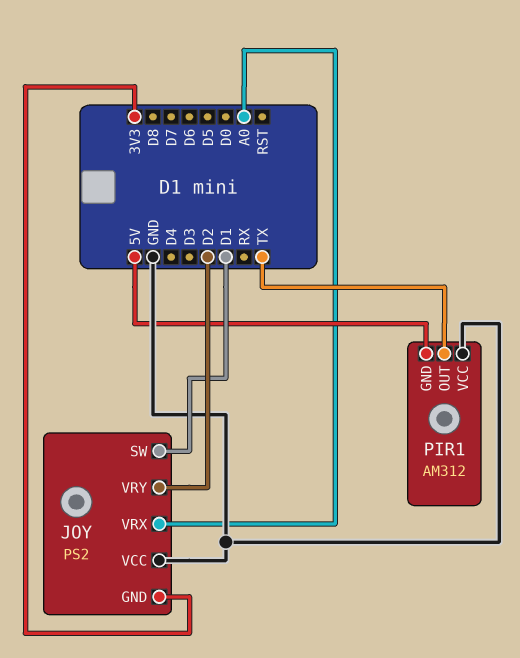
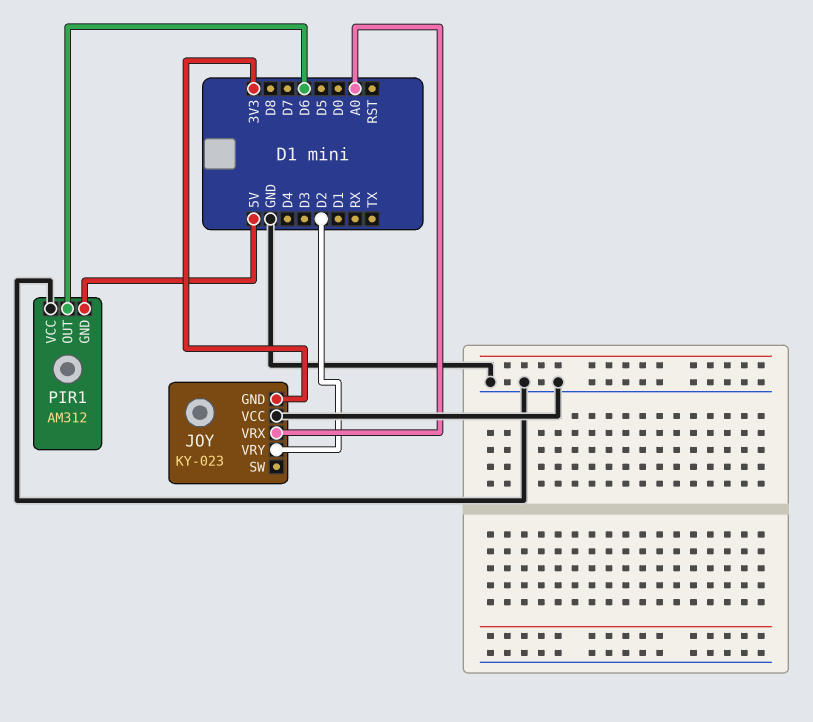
JOY: PS2 -> KY-023
JOY pin SW: D1 -> none
PIR1 pin OUT: TX -> D6

